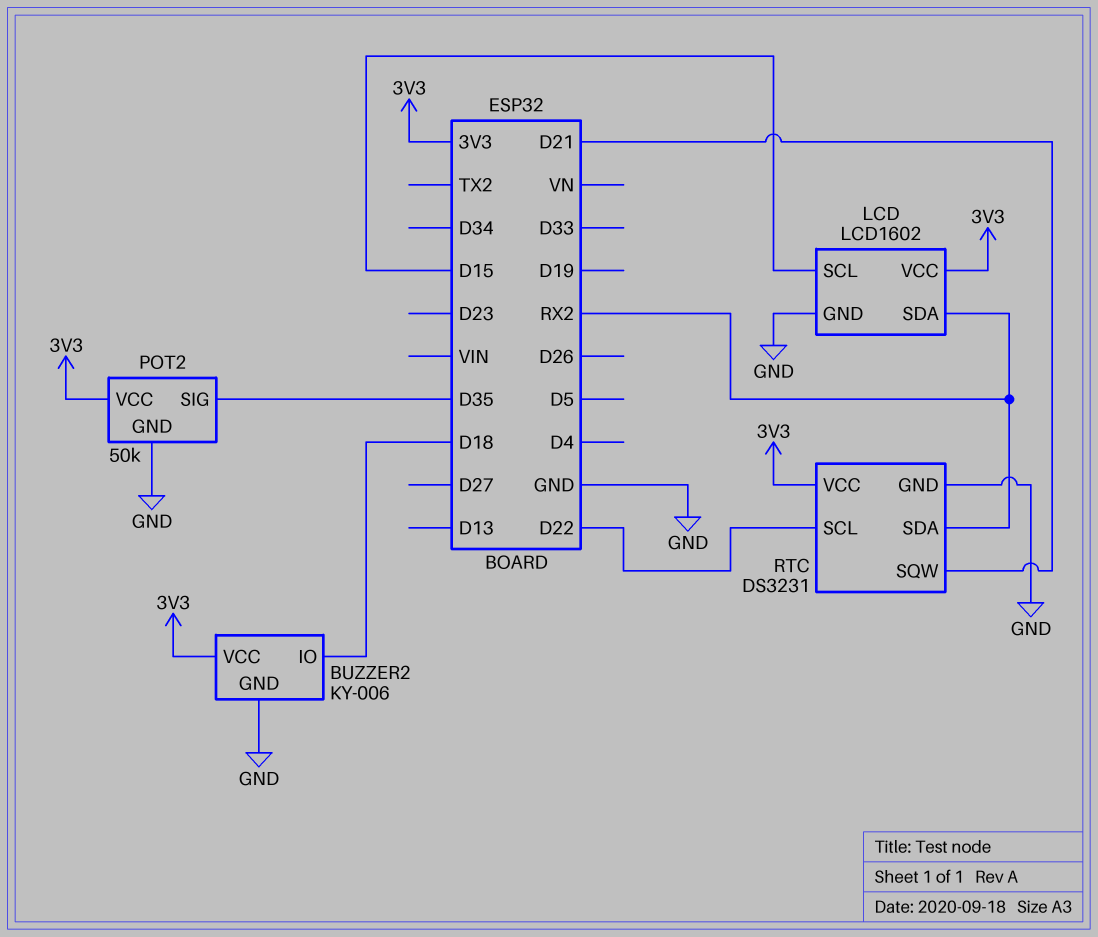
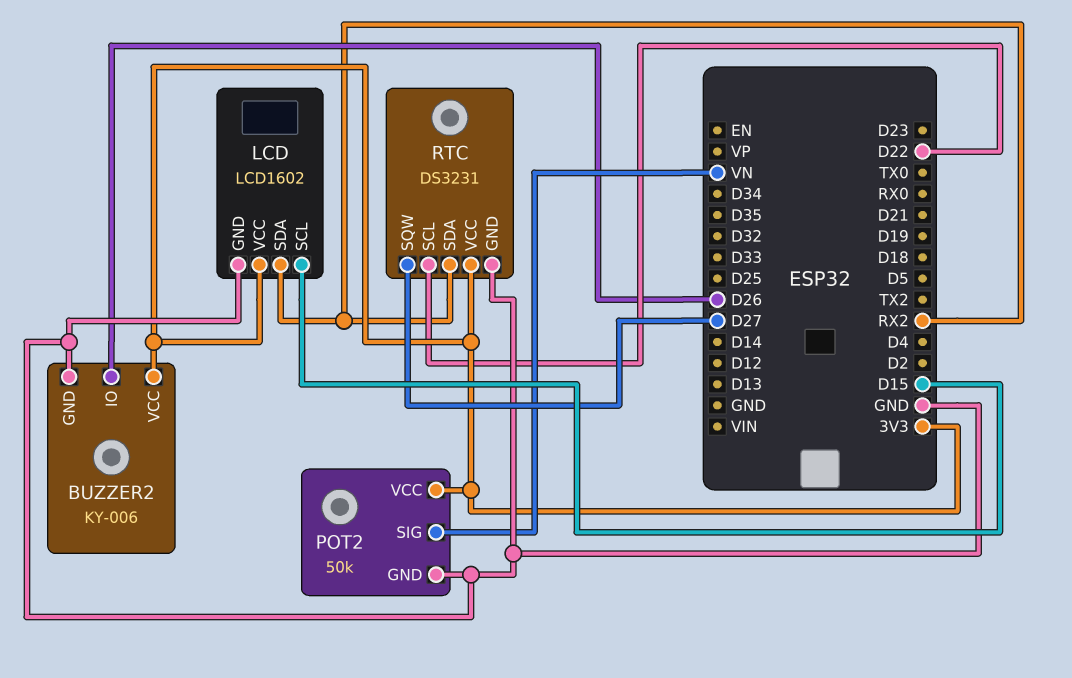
BUZZER2 pin IO: D18 -> D26
POT2 pin SIG: D35 -> VN
RTC pin SQW: D21 -> D27

